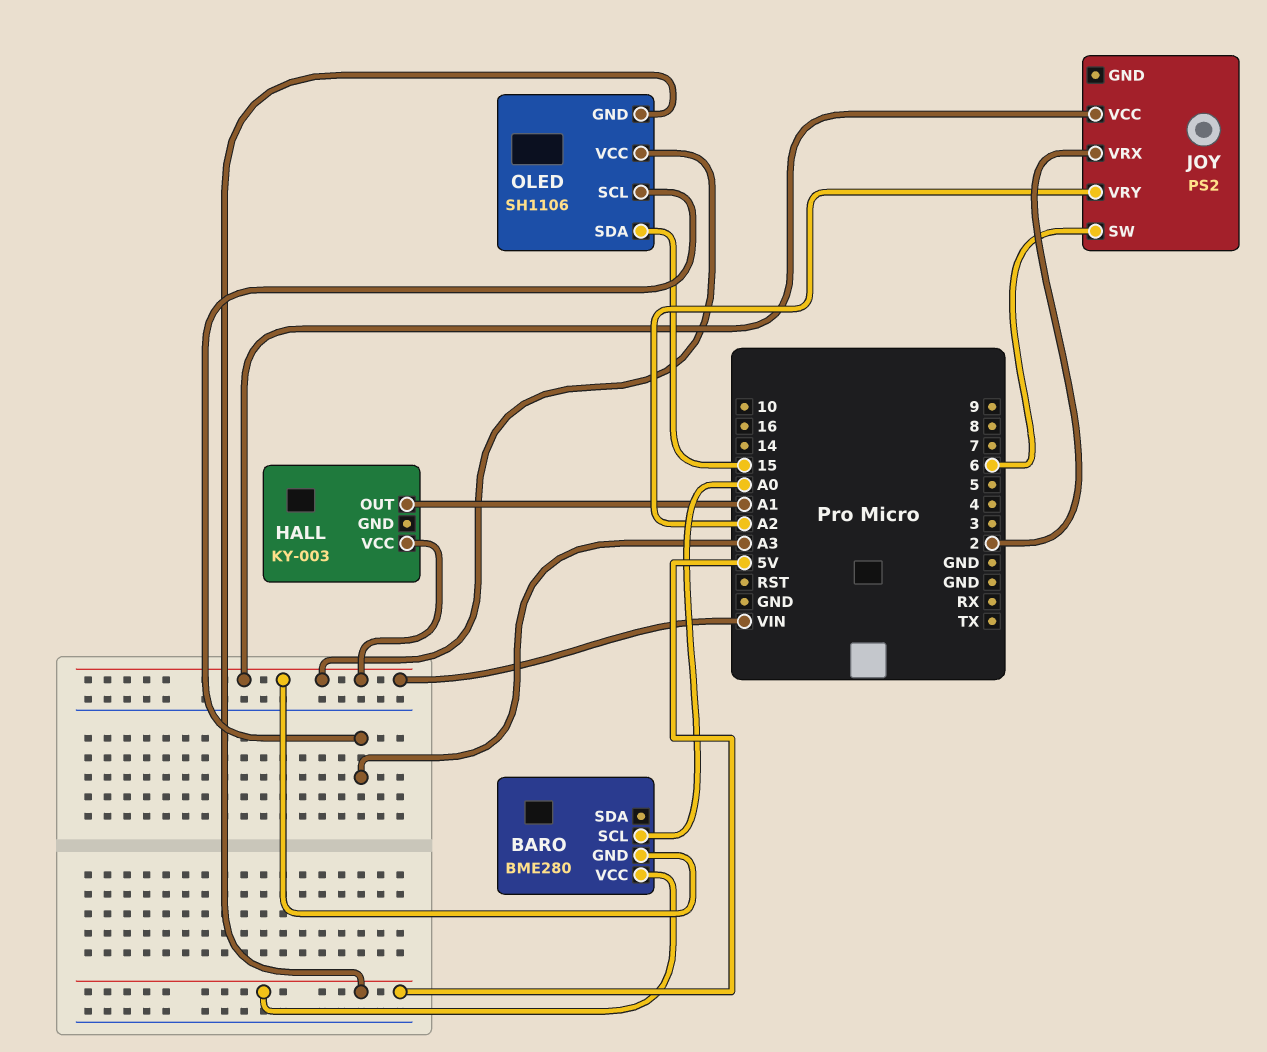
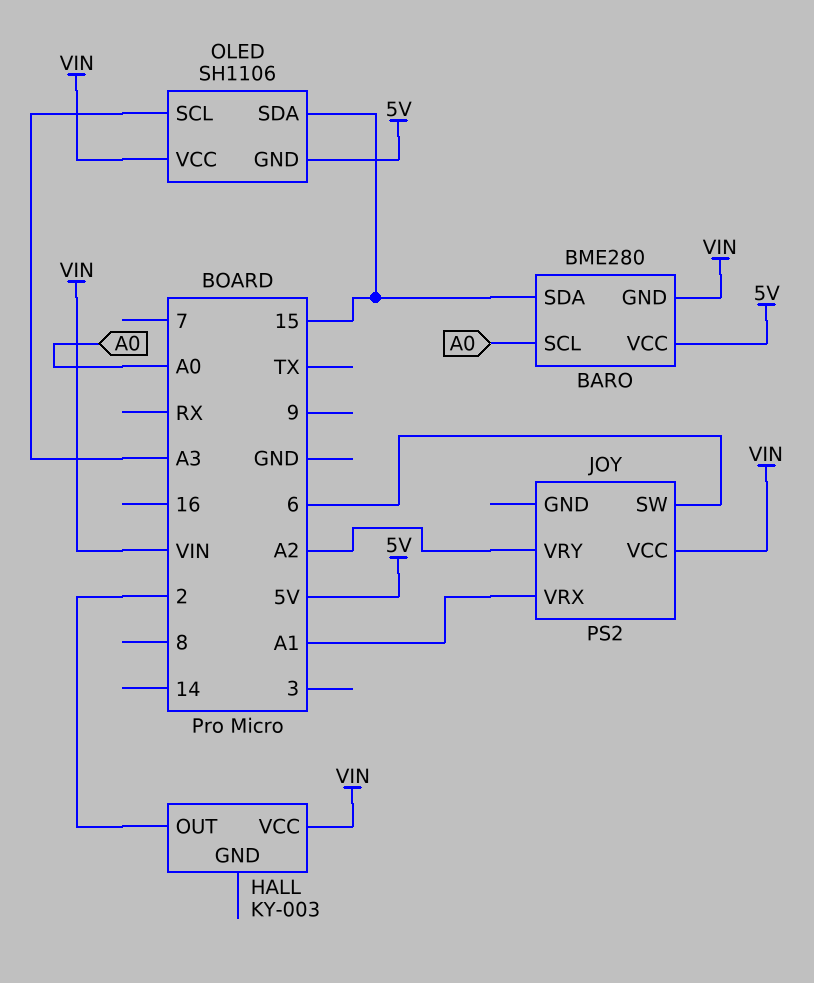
BARO pin SDA: none -> 15
HALL pin OUT: A1 -> 2
JOY pin VRX: 2 -> A1

